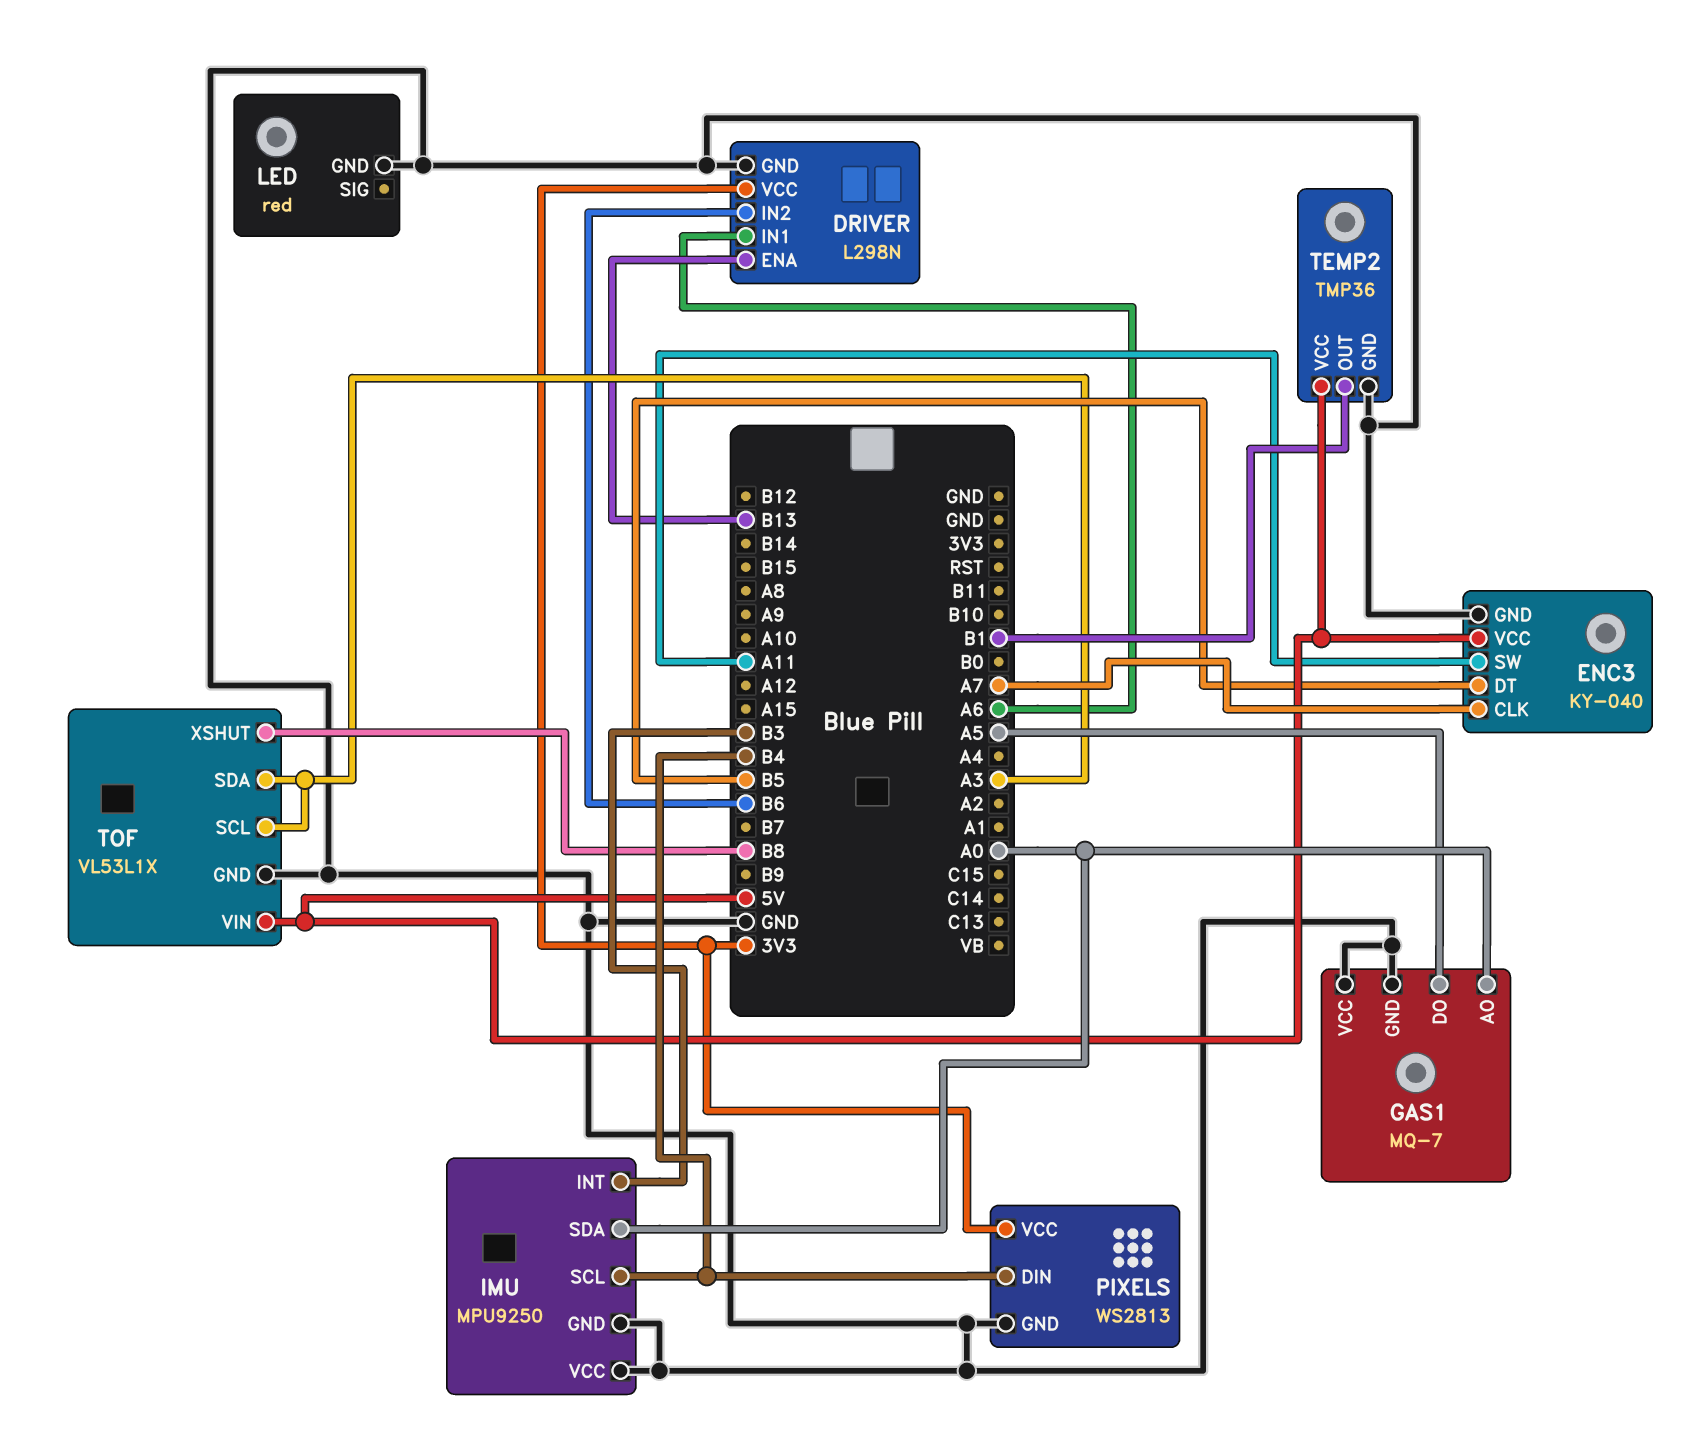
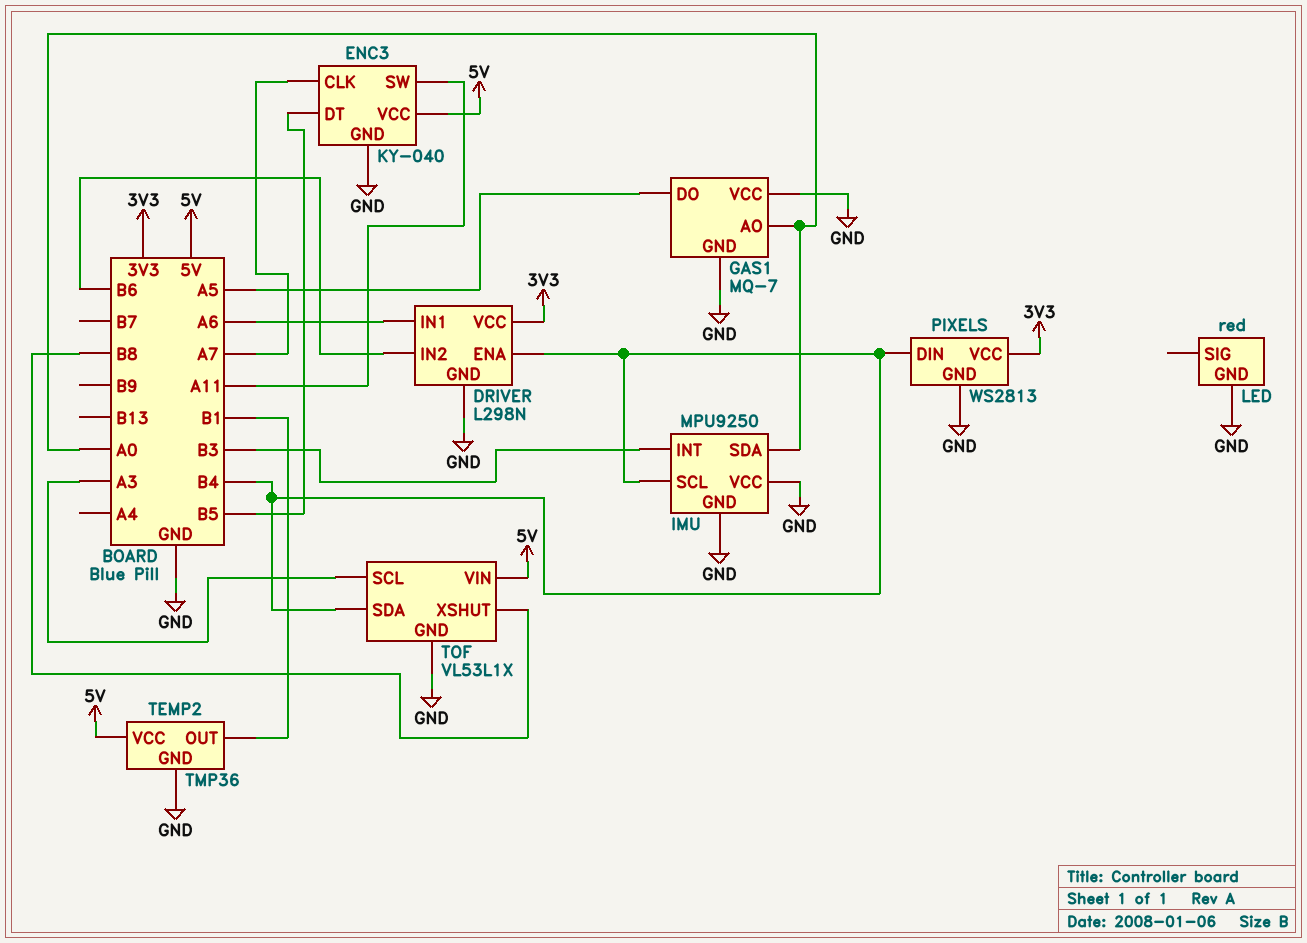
DRIVER pin ENA: B13 -> B4
TOF pin SDA: A3 -> B4

